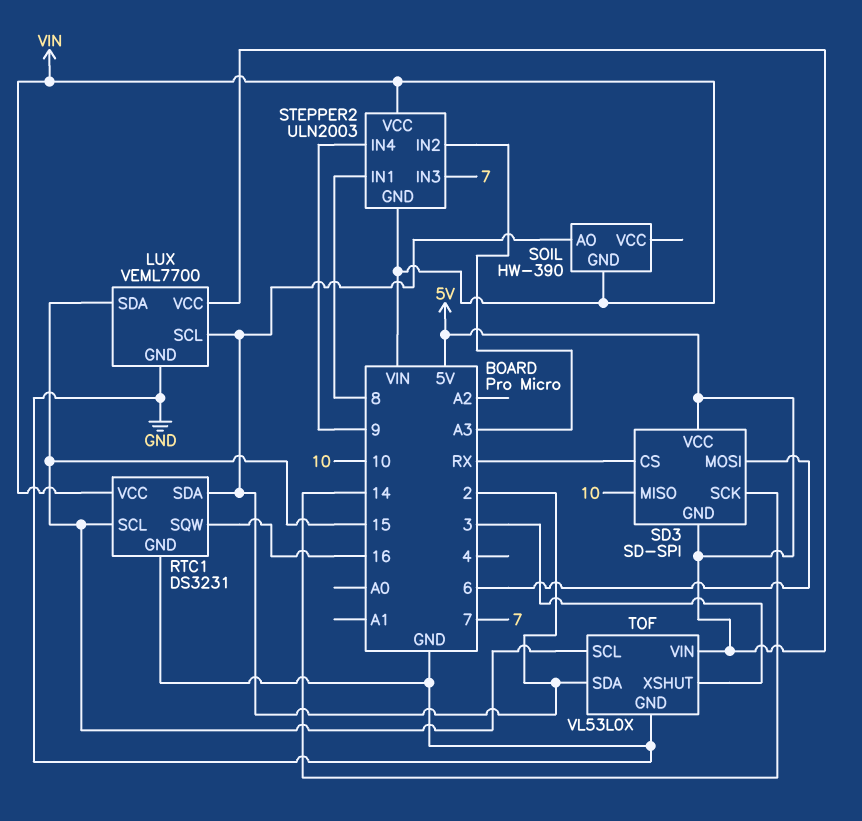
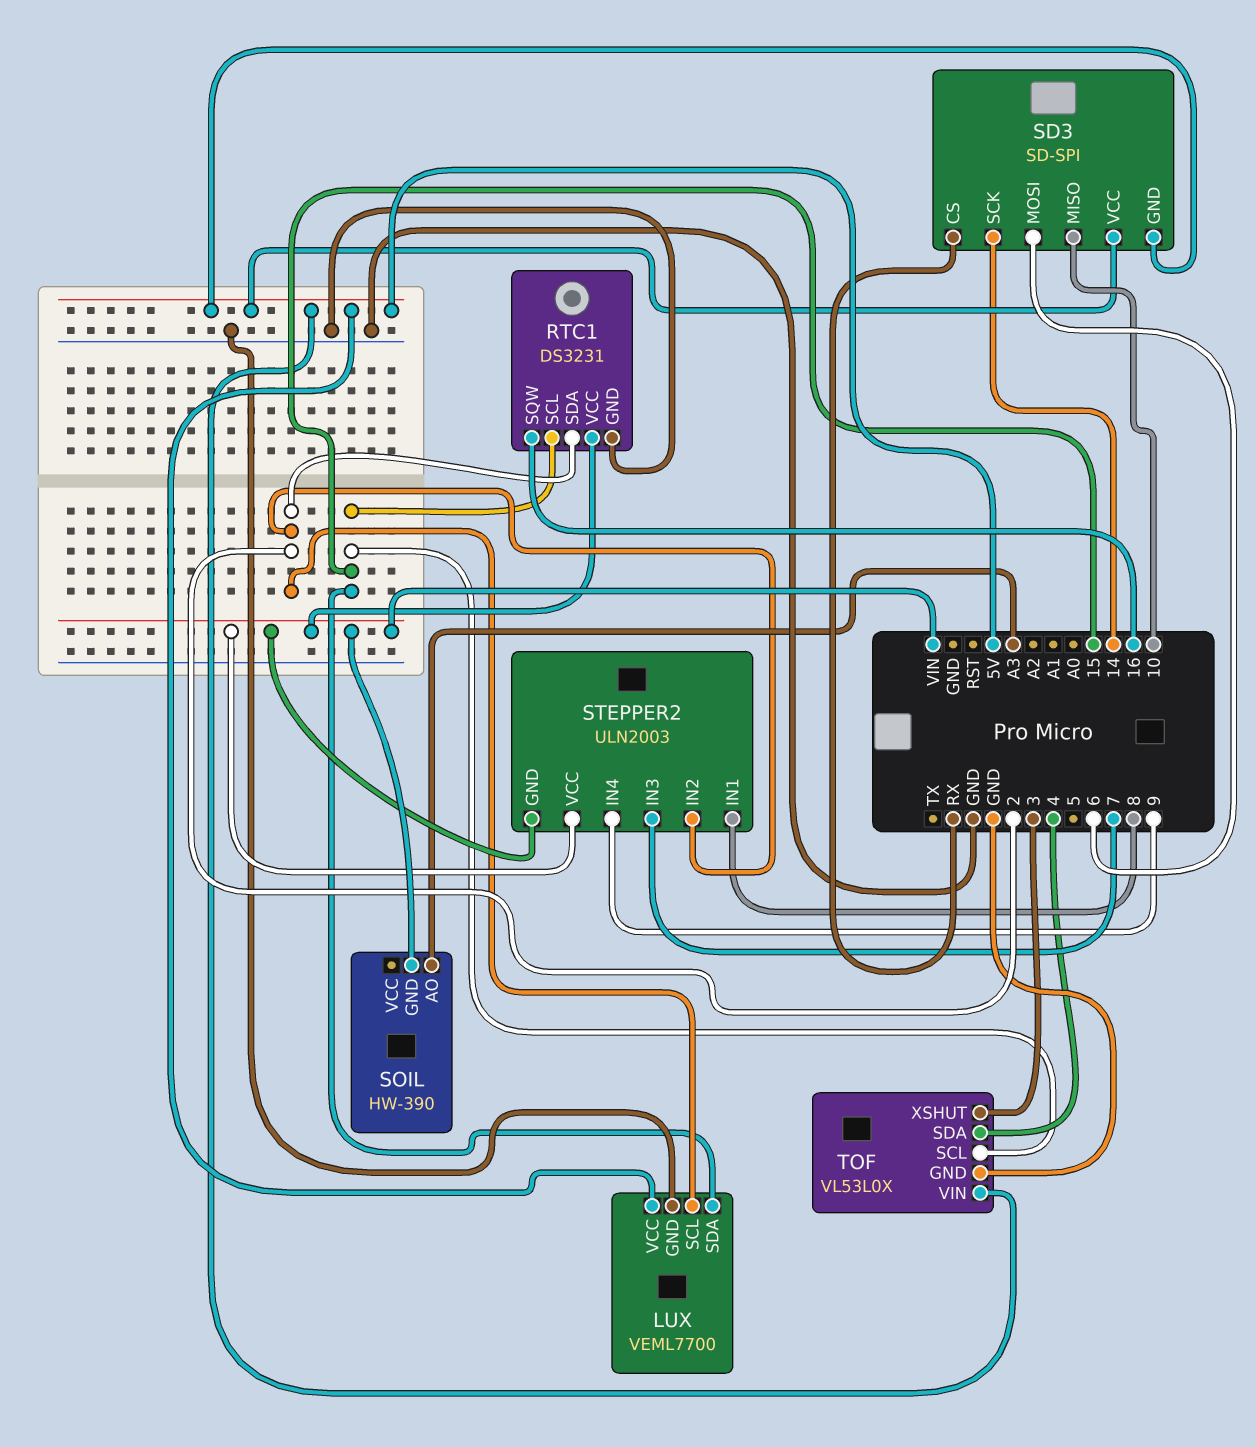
SOIL pin AO: 2 -> A3
STEPPER2 pin IN2: A3 -> 2
TOF pin SDA: 2 -> 4

